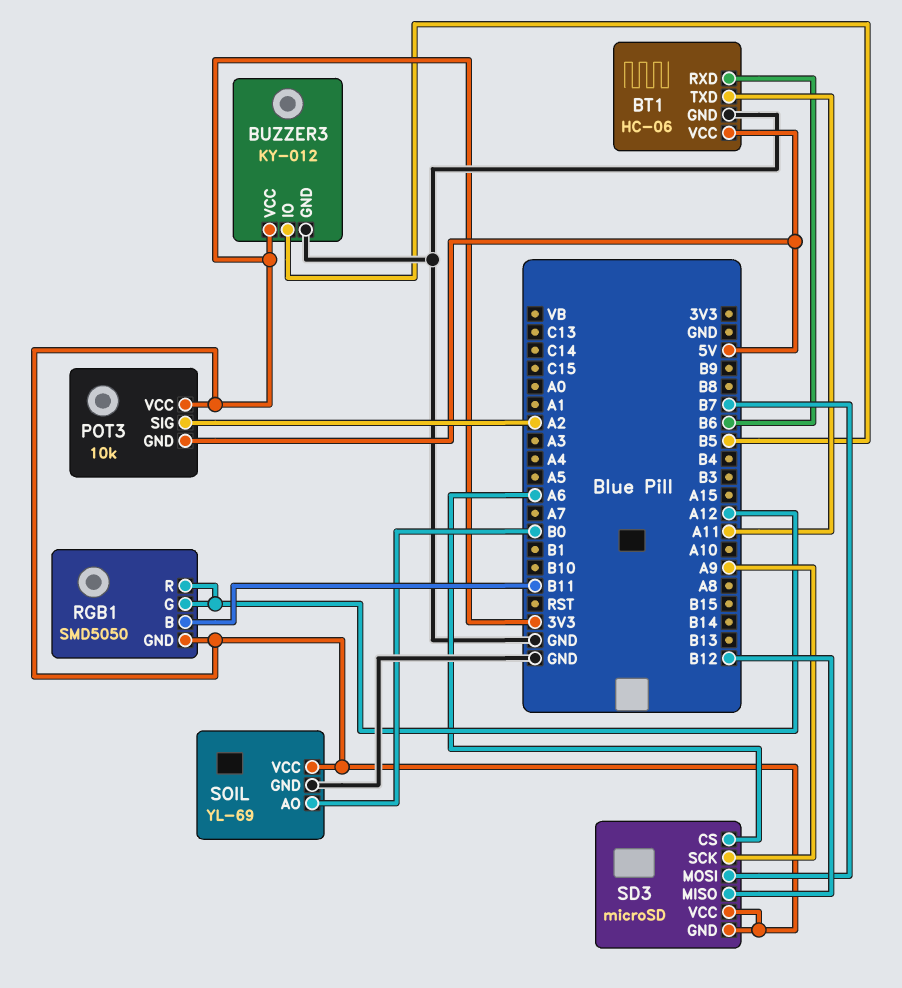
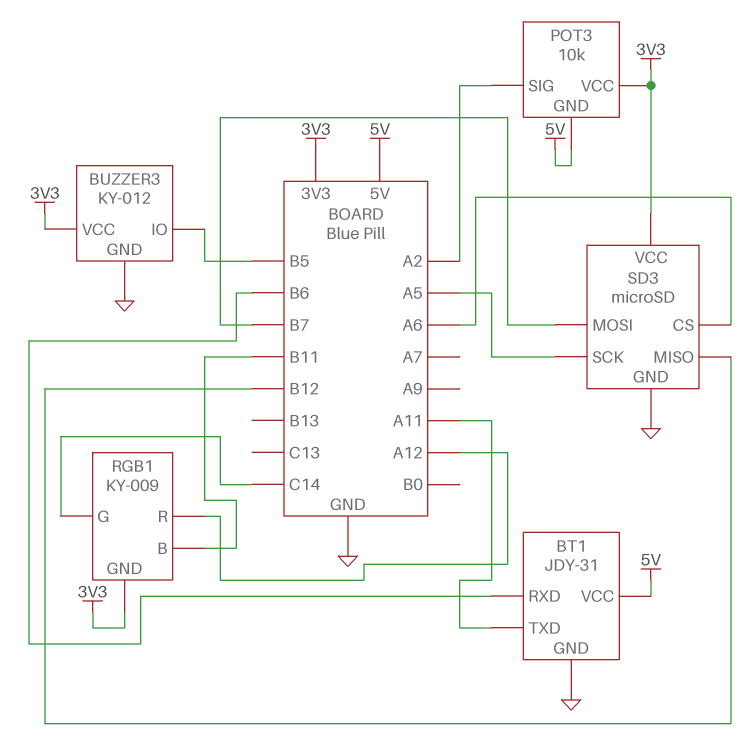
BT1: HC-06 -> JDY-31
RGB1: SMD5050 -> KY-009
RGB1 pin G: A12 -> C14
SD3 pin GND: 3V3 -> GND
SD3 pin SCK: A9 -> A5
SOIL: YL-69 -> none
SOIL pin AO: B0 -> none
SOIL pin GND: GND -> none
SOIL pin VCC: 3V3 -> none

